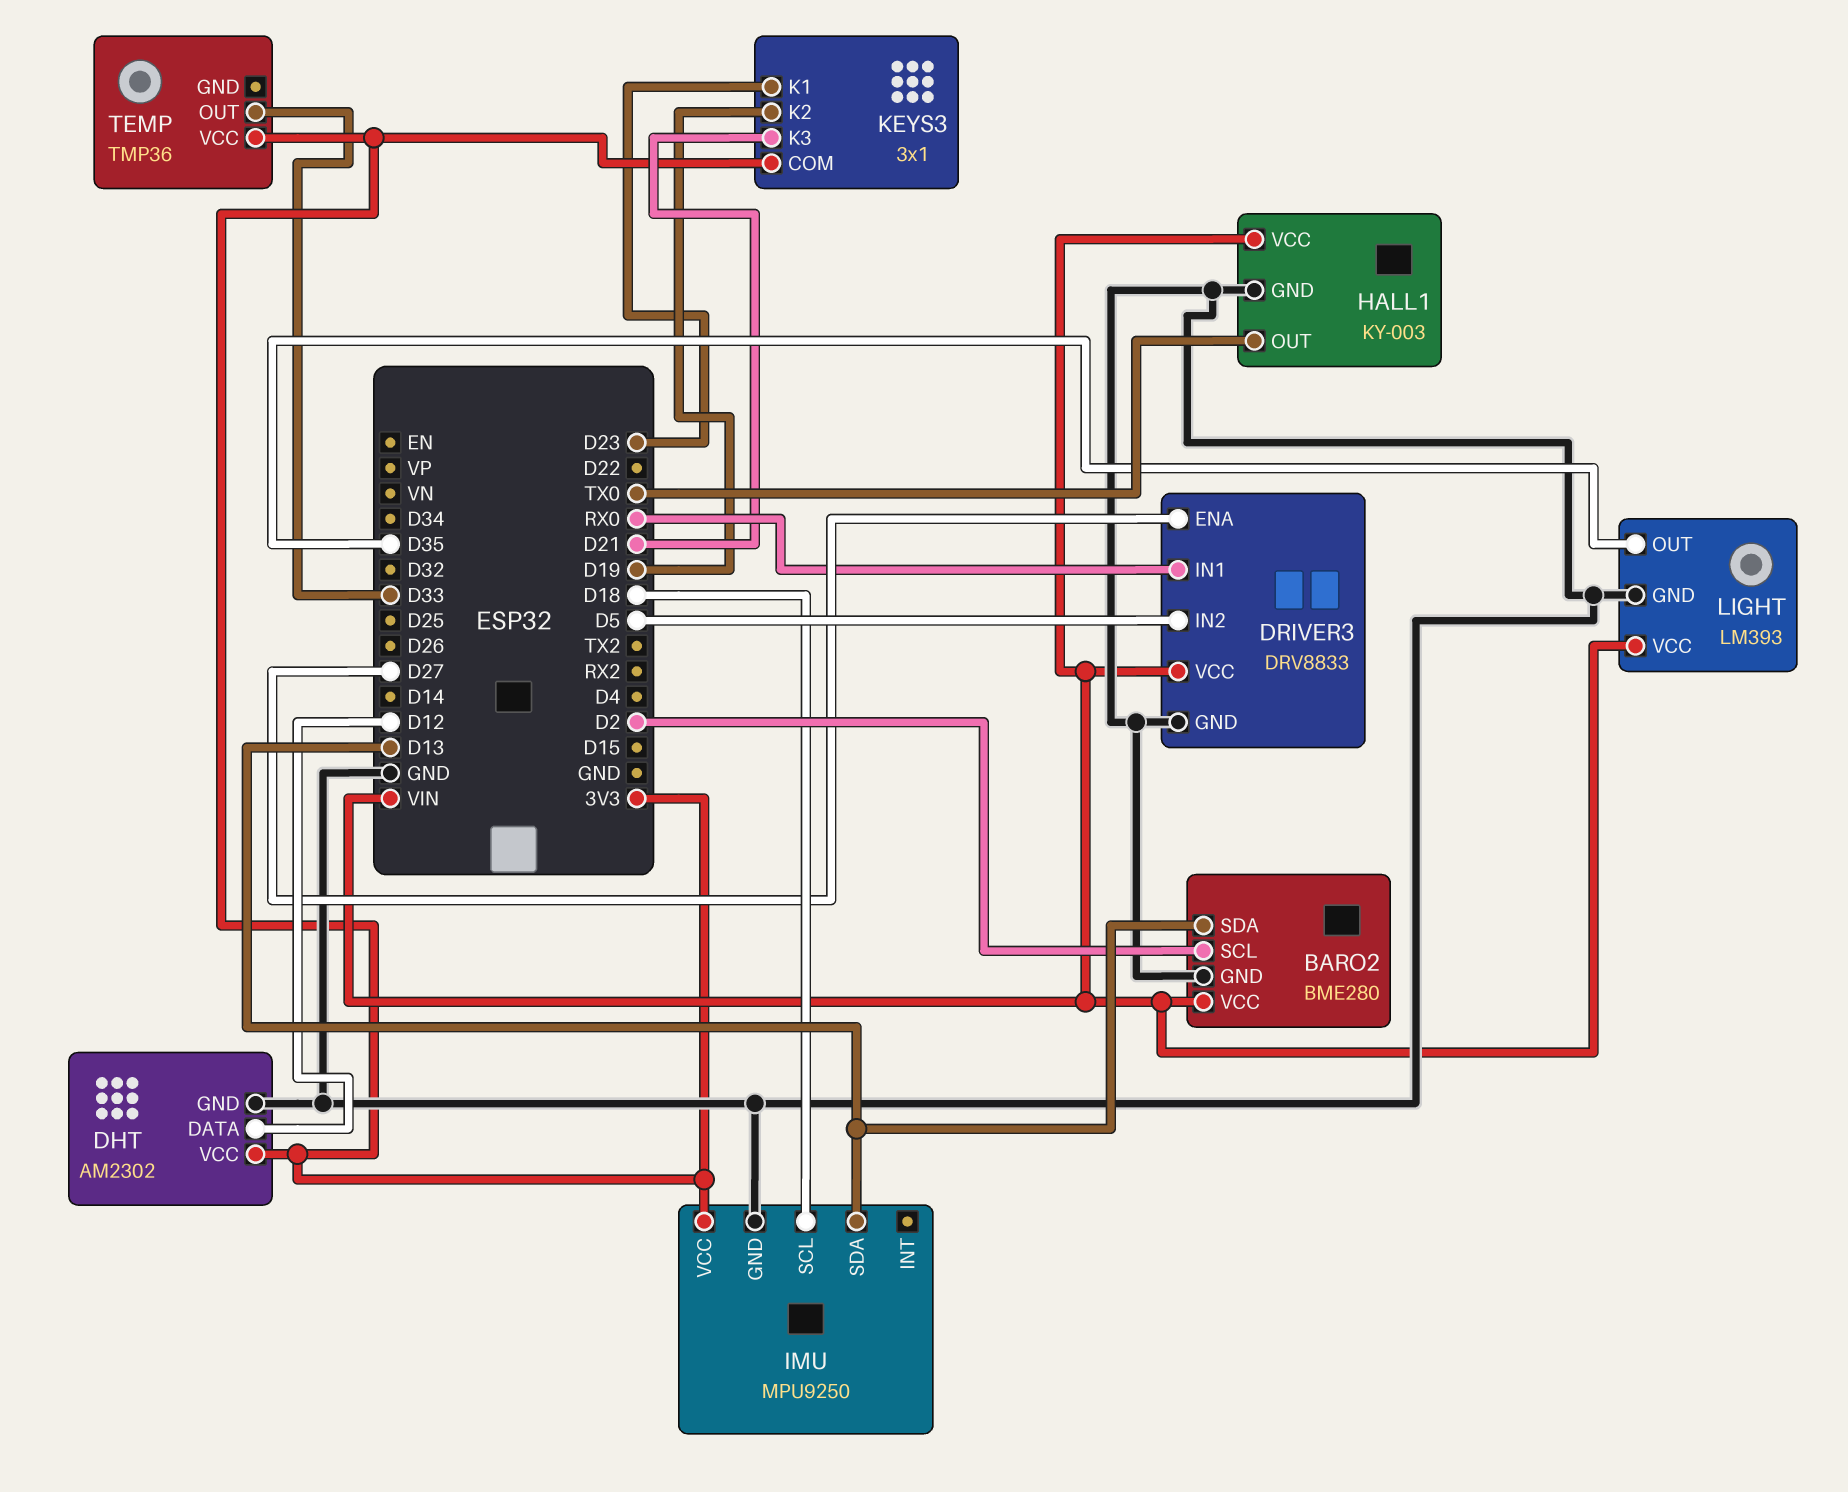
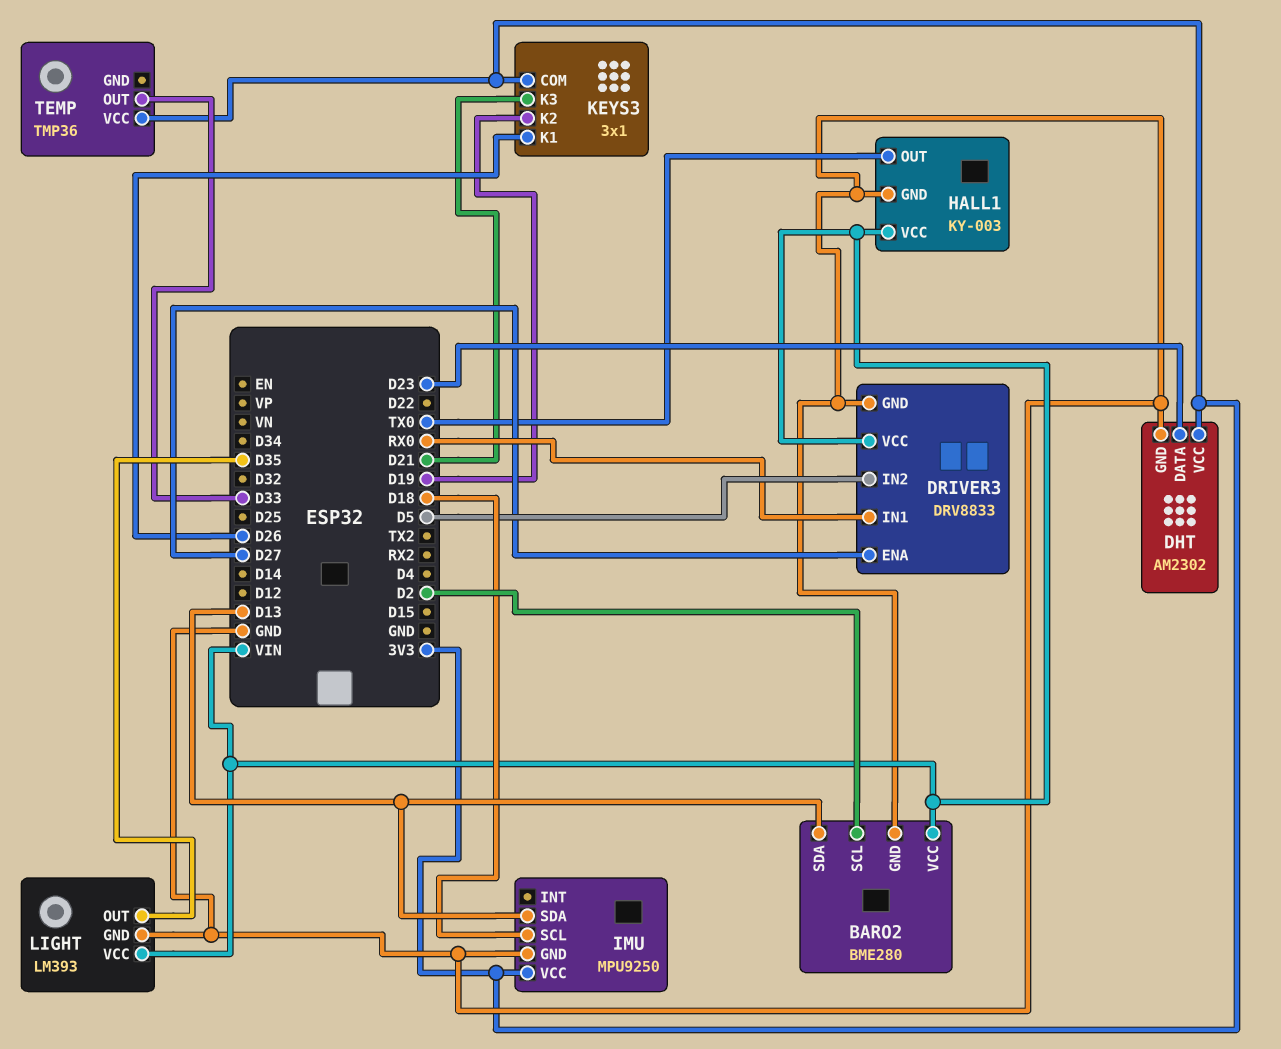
DHT pin DATA: D12 -> D23
KEYS3 pin K1: D23 -> D26

